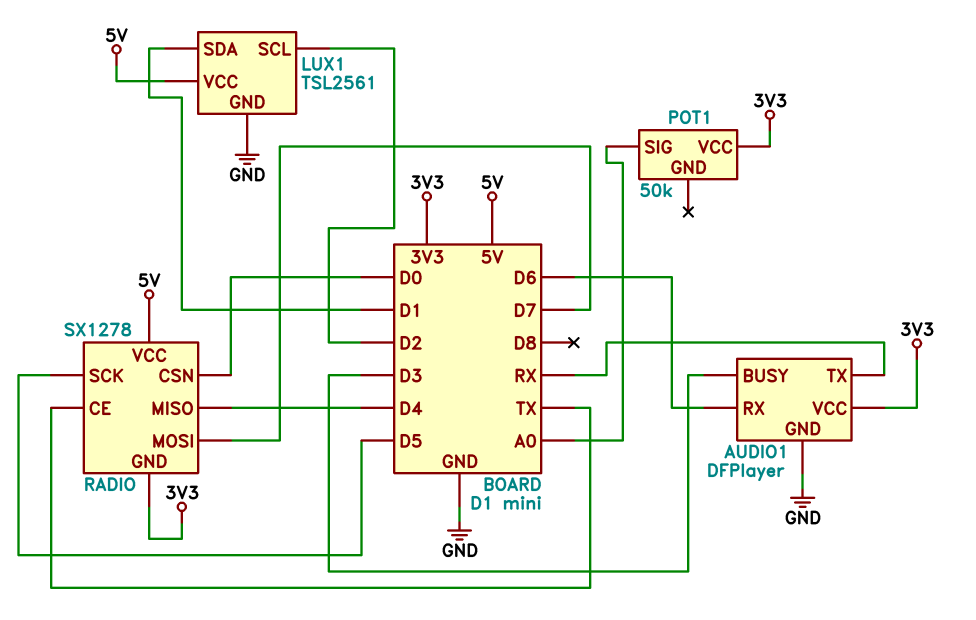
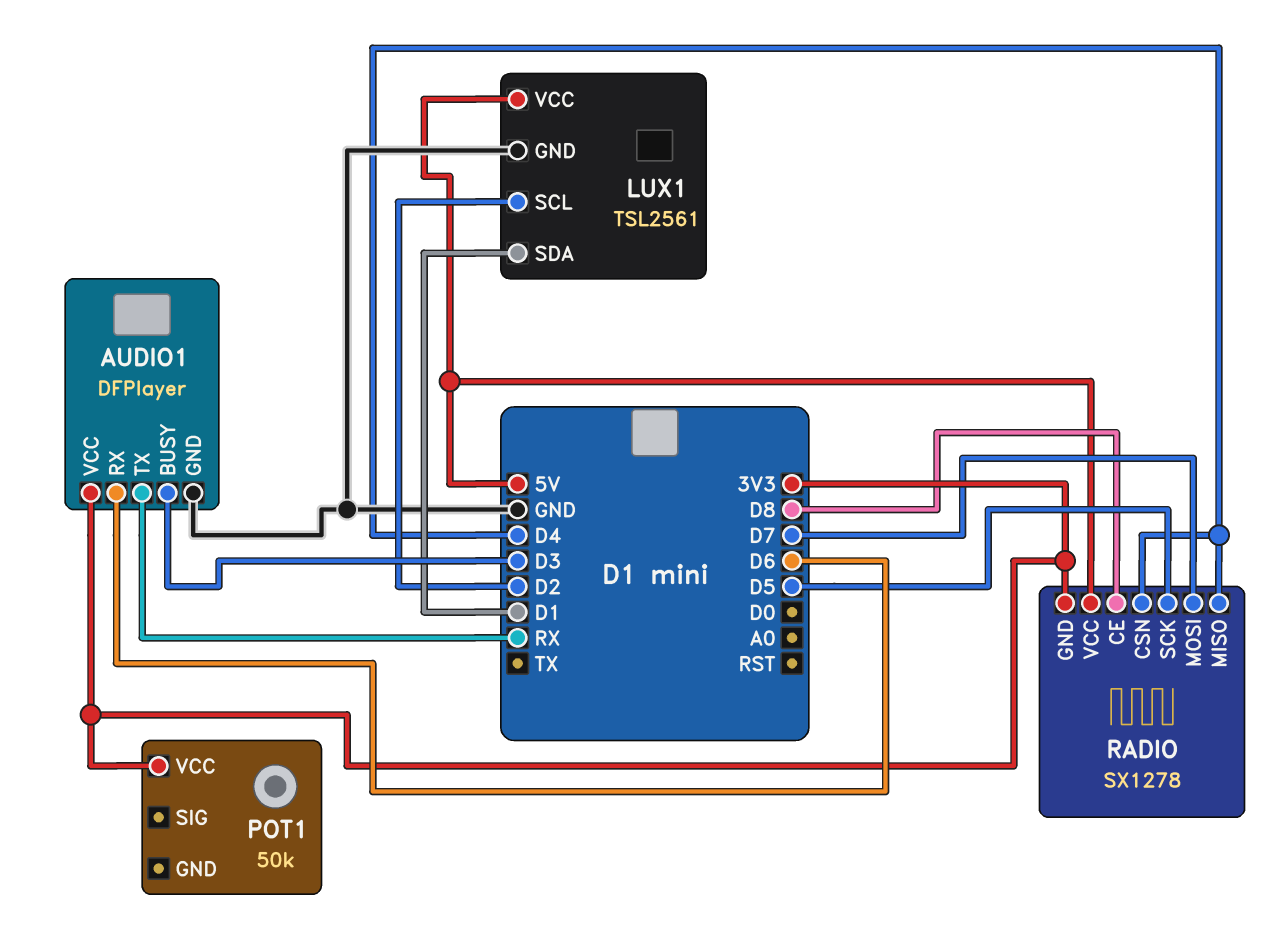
POT1 pin SIG: A0 -> none
RADIO pin CE: TX -> D8
RADIO pin CSN: D0 -> D4

